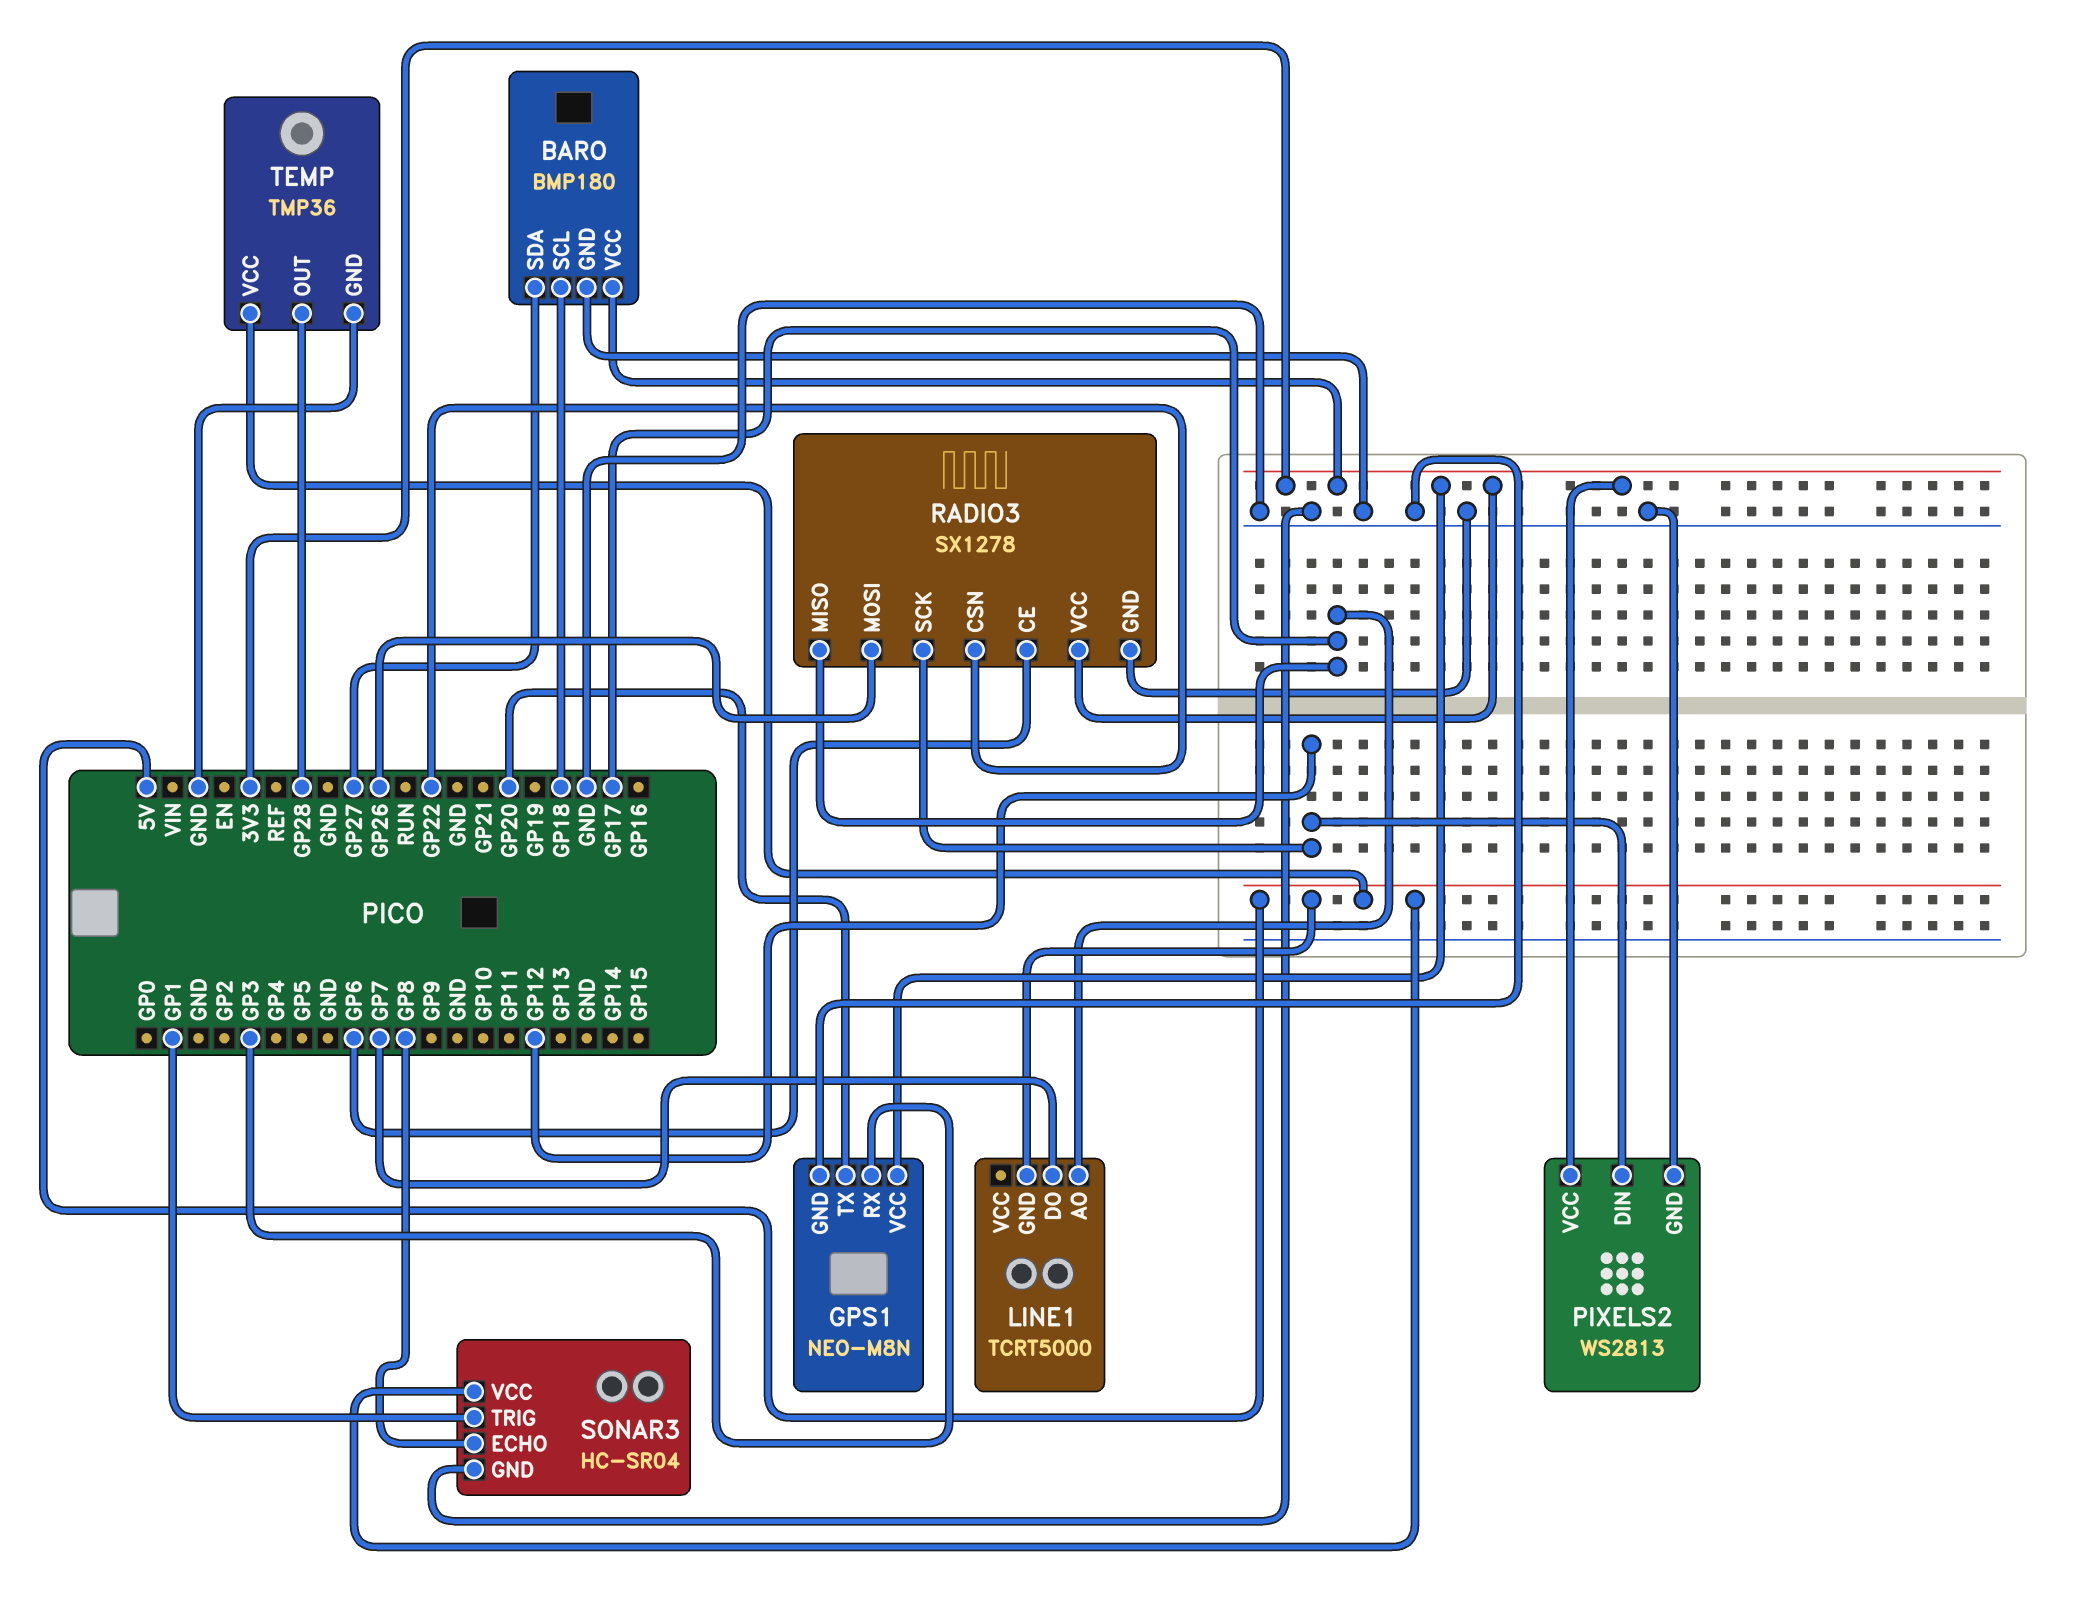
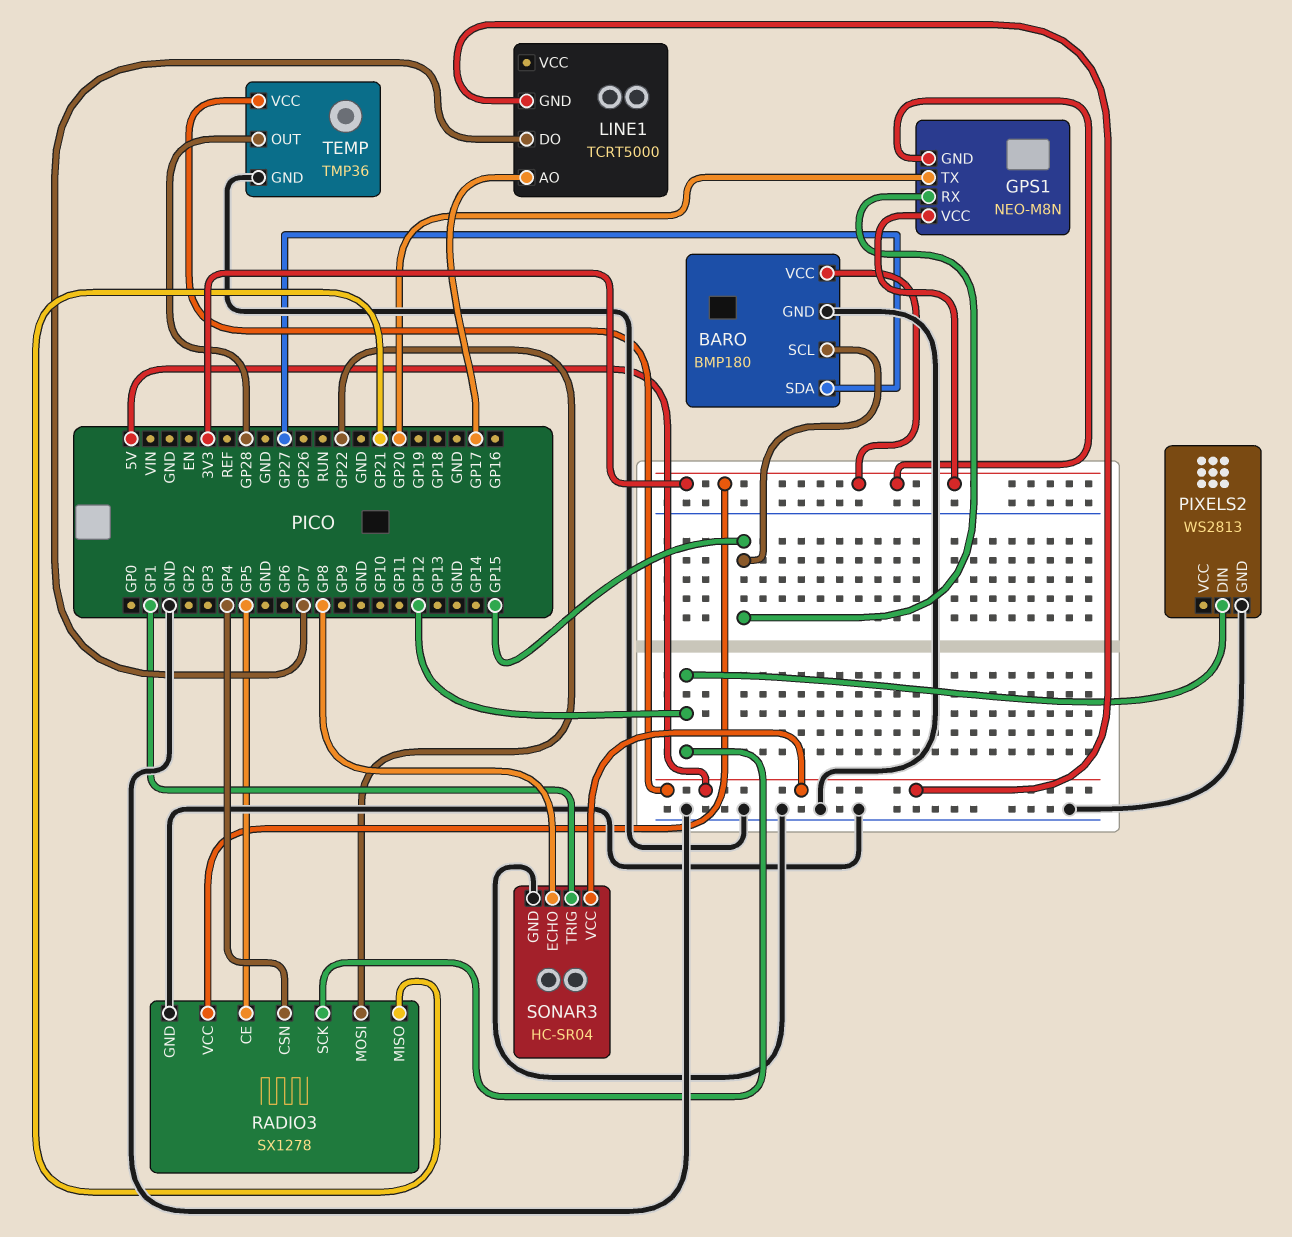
BARO pin SCL: GP18 -> GP15
GPS1 pin GND: GND -> 3V3
GPS1 pin RX: GP3 -> GP15
PIXELS2 pin VCC: 3V3 -> none
RADIO3 pin CE: GP6 -> GP5
RADIO3 pin CSN: GP22 -> GP4
RADIO3 pin MISO: GP17 -> GP21
RADIO3 pin MOSI: GP26 -> GP22

